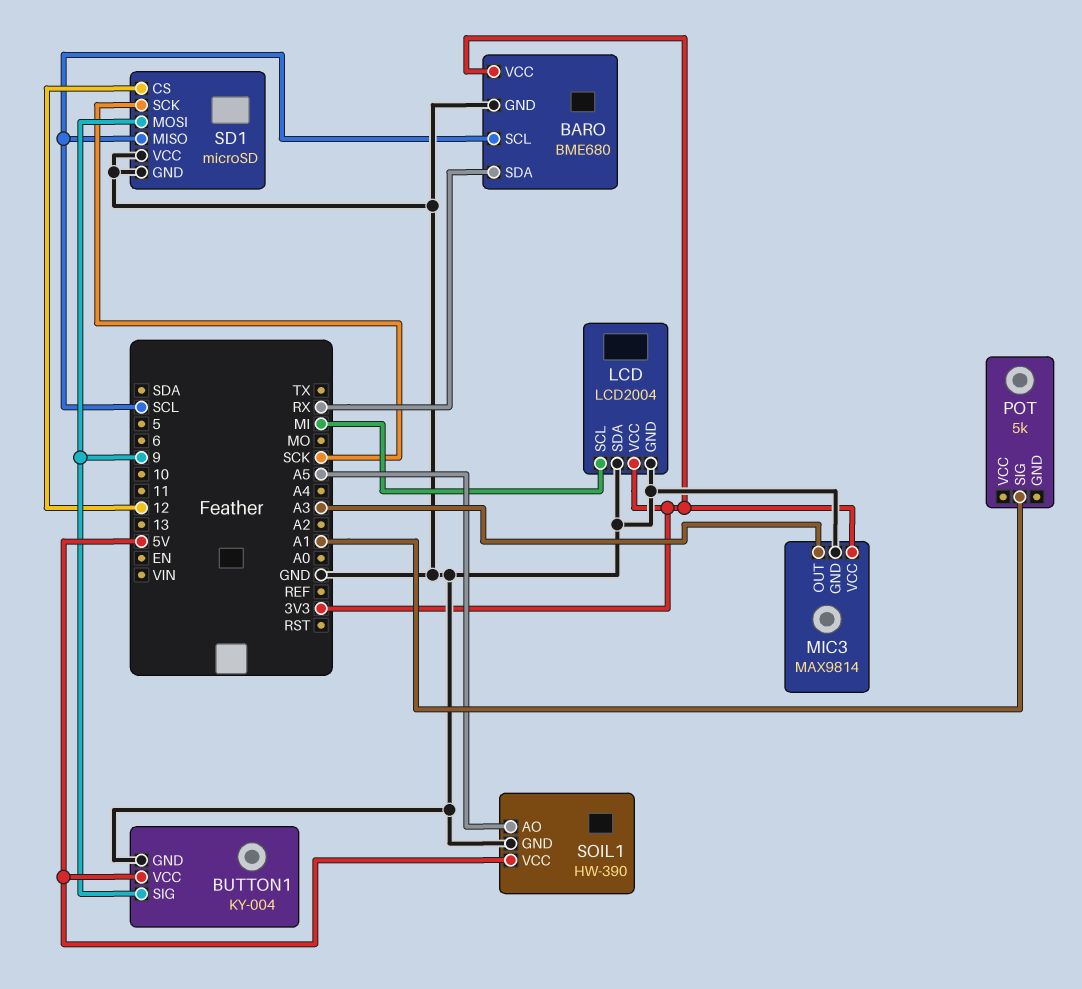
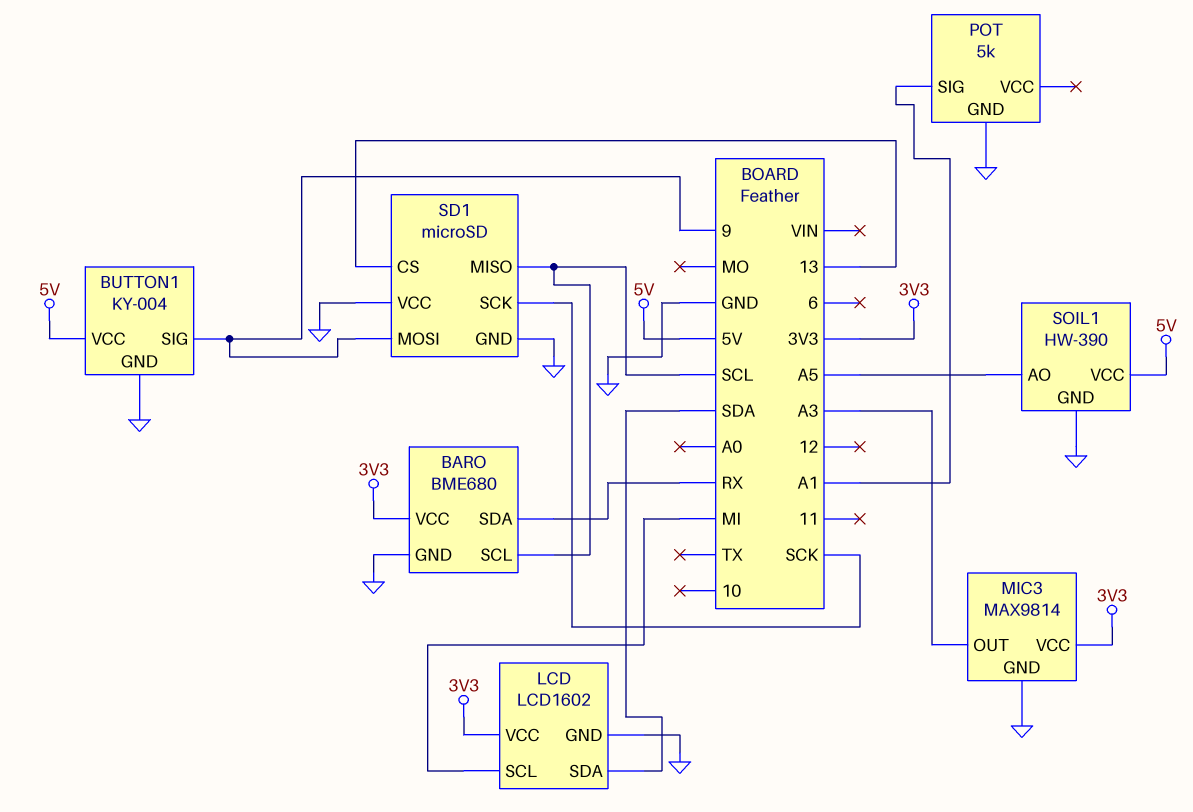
LCD: LCD2004 -> LCD1602
LCD pin SDA: GND -> SDA
POT pin GND: none -> GND
SD1 pin CS: 12 -> 13

